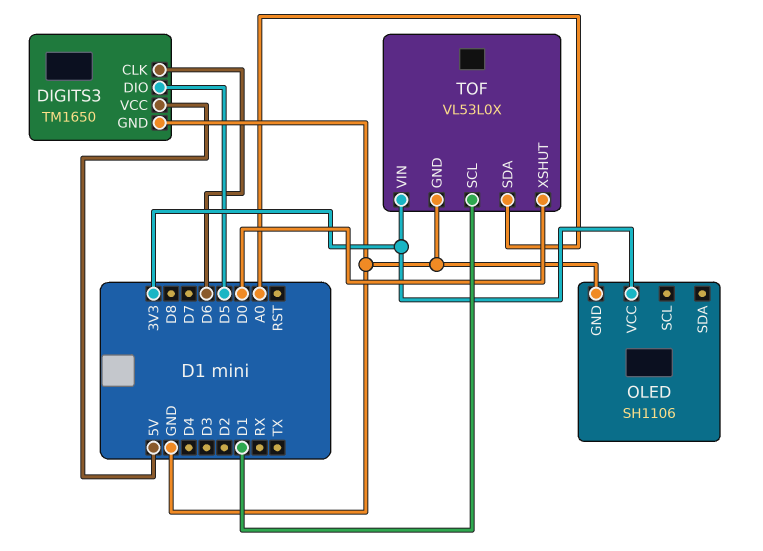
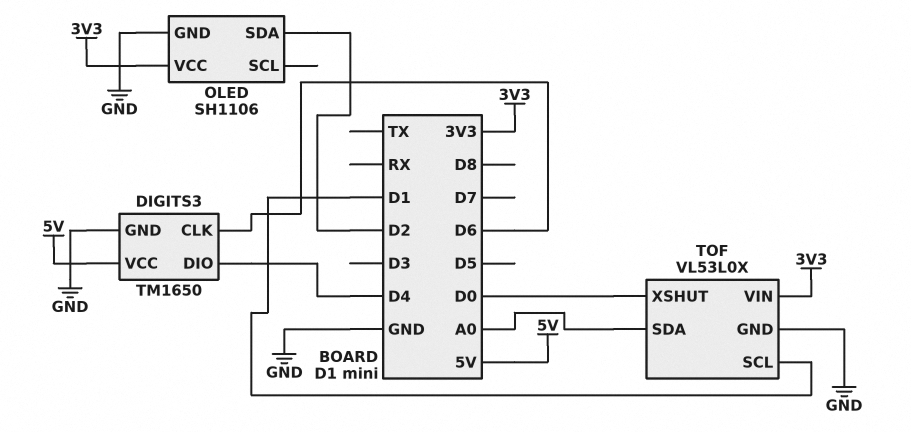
DIGITS3 pin DIO: D5 -> D4
OLED pin SDA: none -> D2

